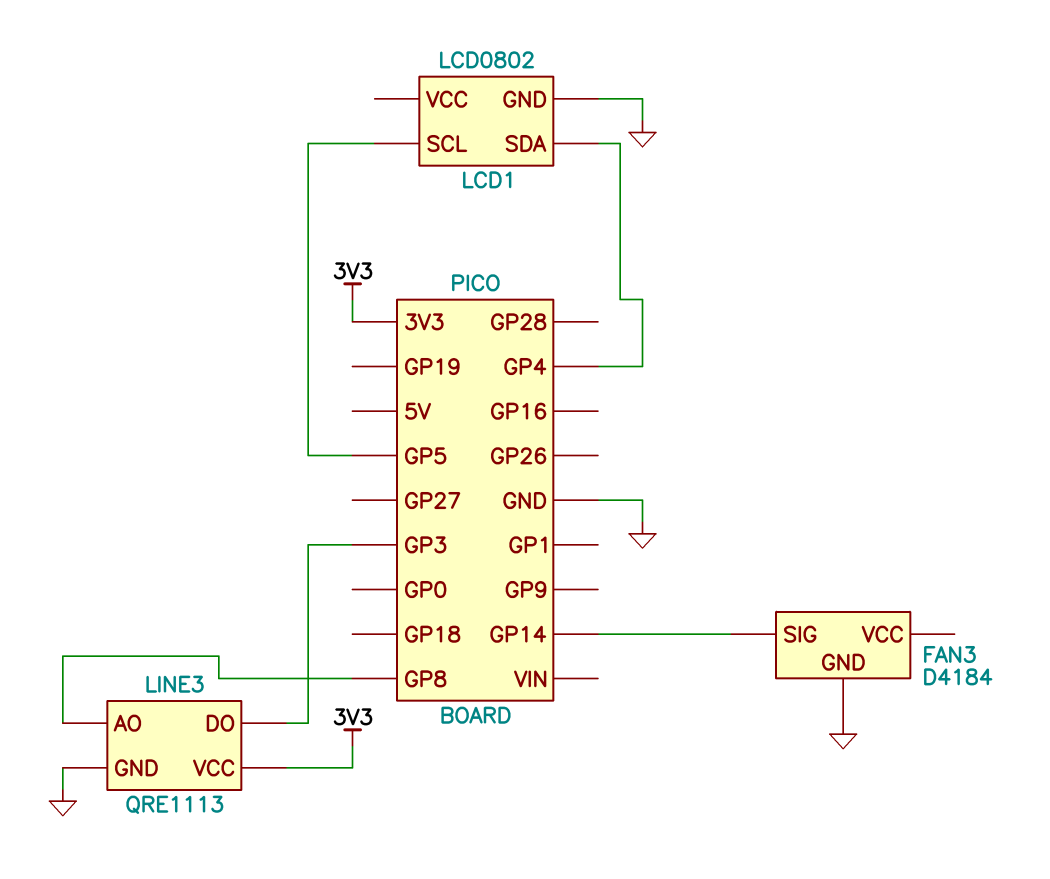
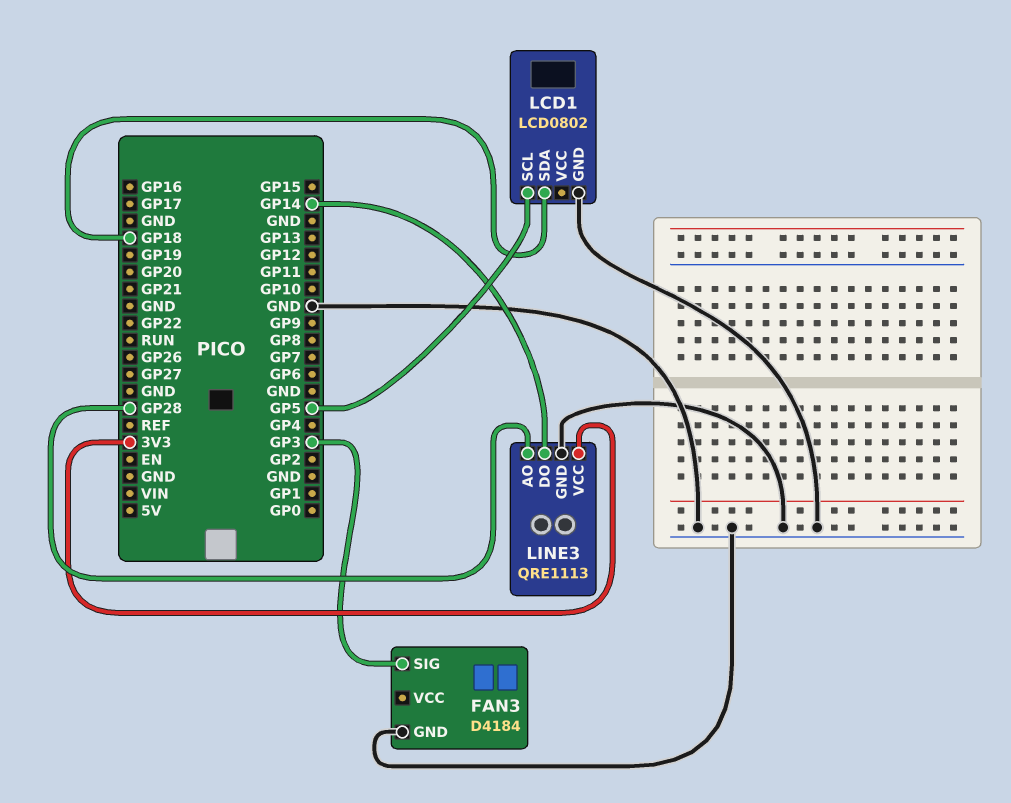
FAN3 pin SIG: GP14 -> GP3
LCD1 pin SDA: GP4 -> GP18
LINE3 pin AO: GP8 -> GP28
LINE3 pin DO: GP3 -> GP14

